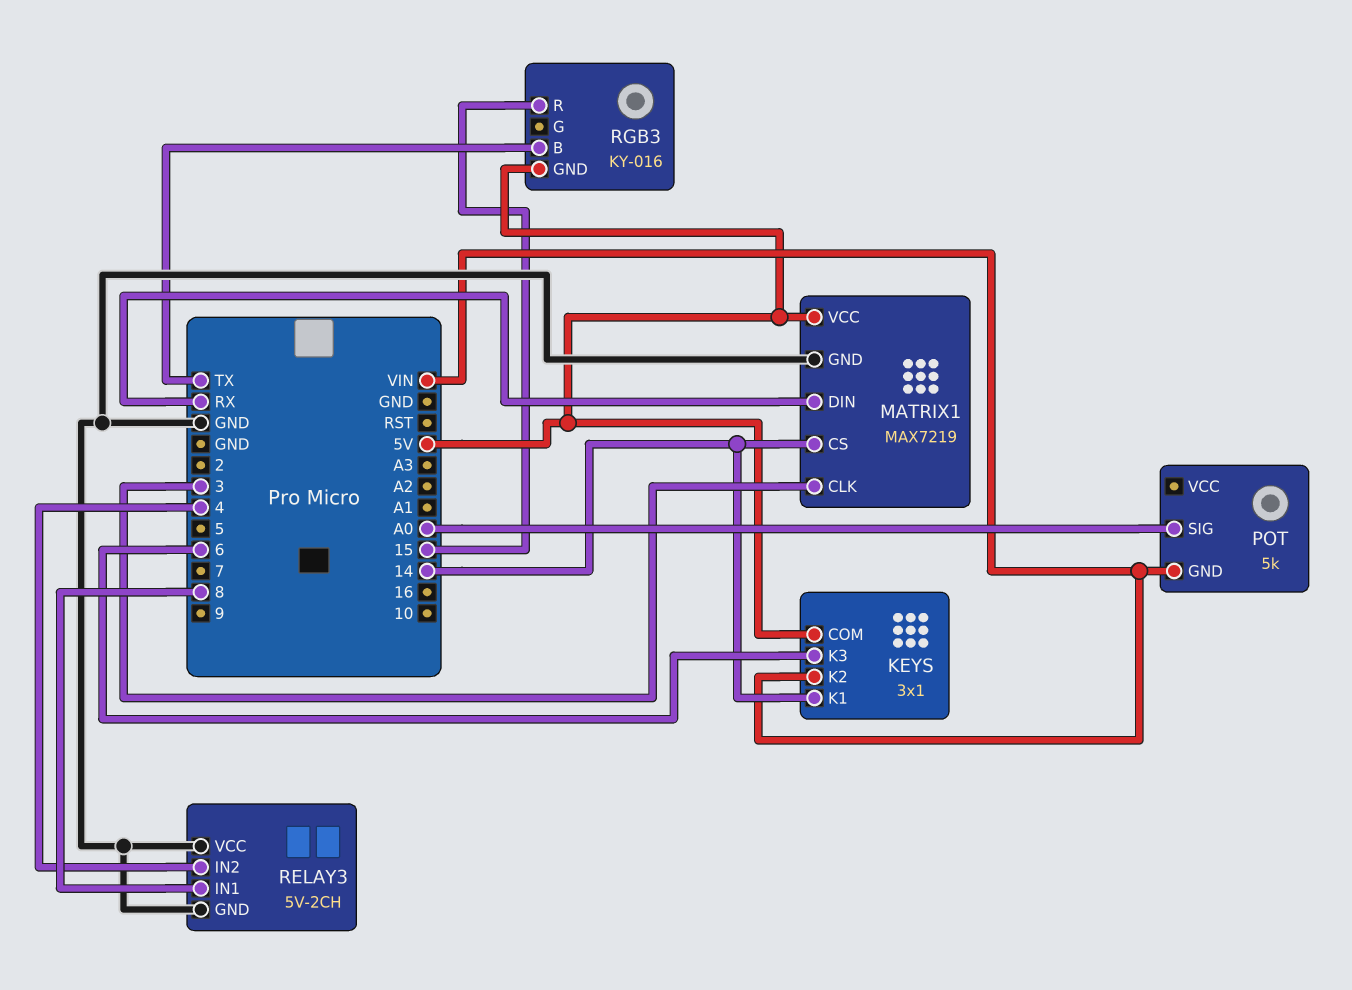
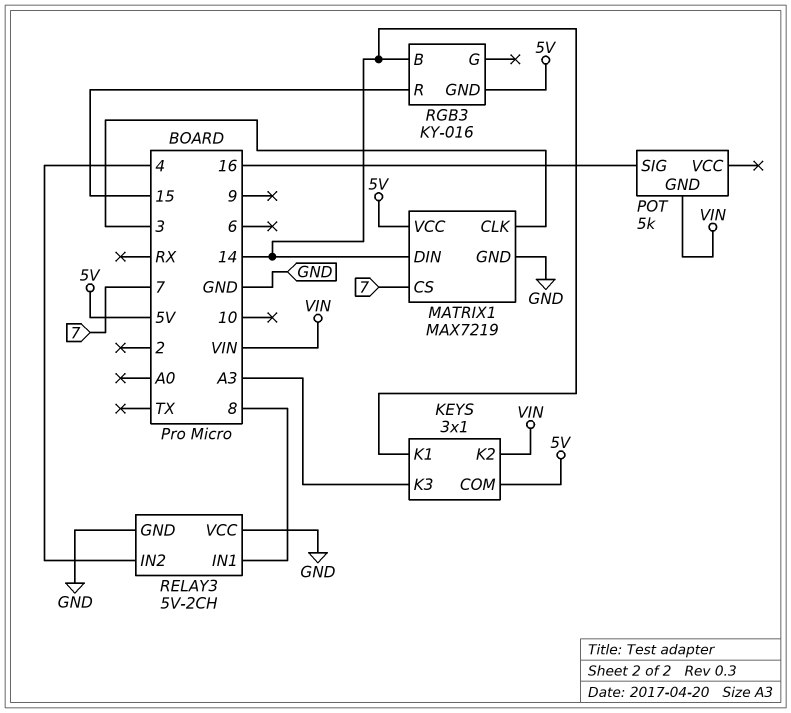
KEYS pin K3: 6 -> A3
MATRIX1 pin CS: 14 -> 7
MATRIX1 pin DIN: RX -> 14
POT pin SIG: A0 -> 16
RGB3 pin B: TX -> 14

